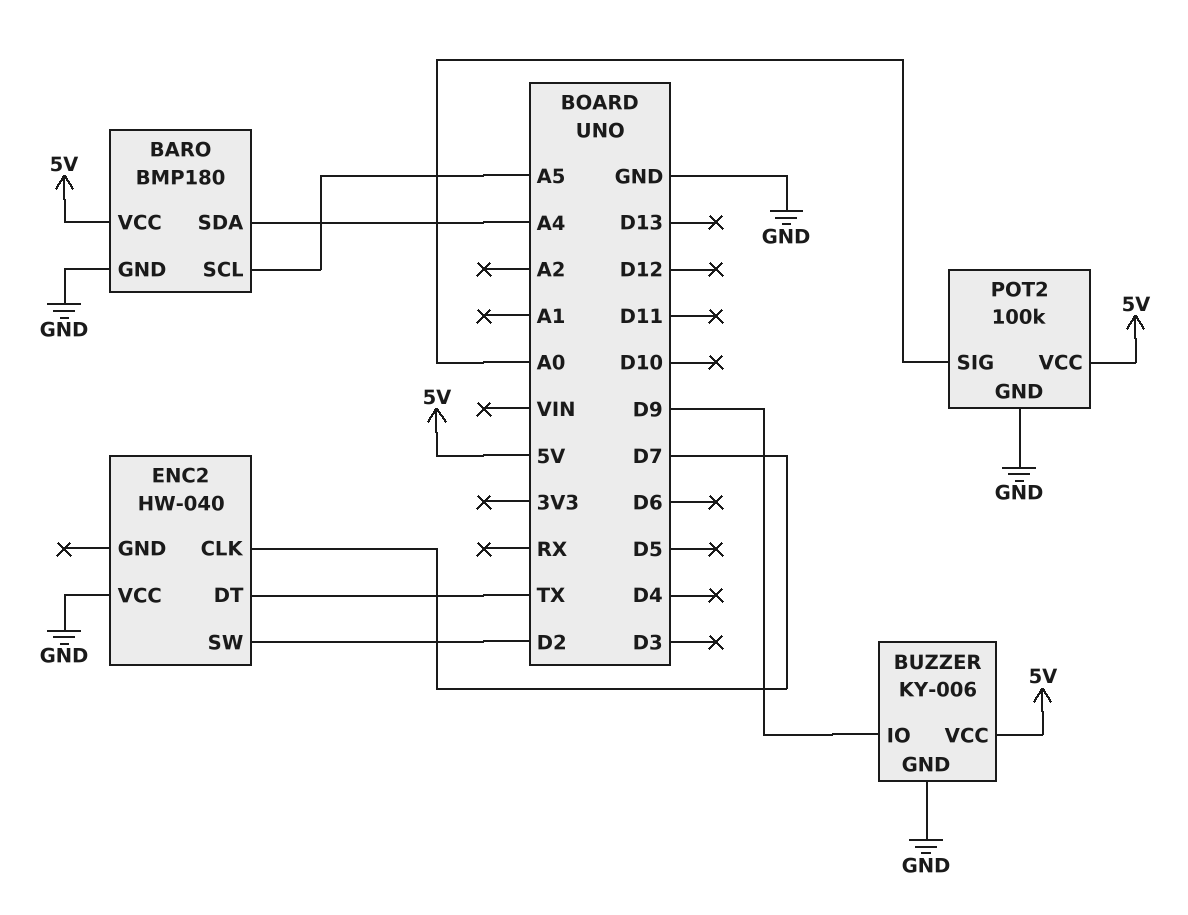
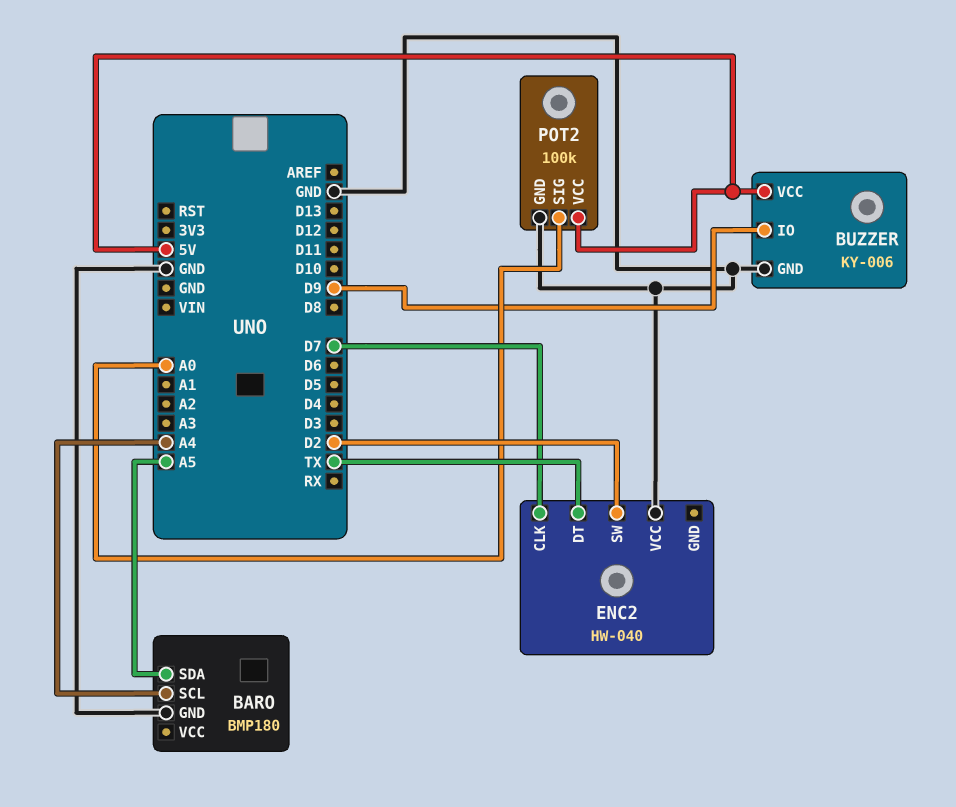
BARO pin SCL: A5 -> A4
BARO pin SDA: A4 -> A5
BARO pin VCC: 5V -> none

